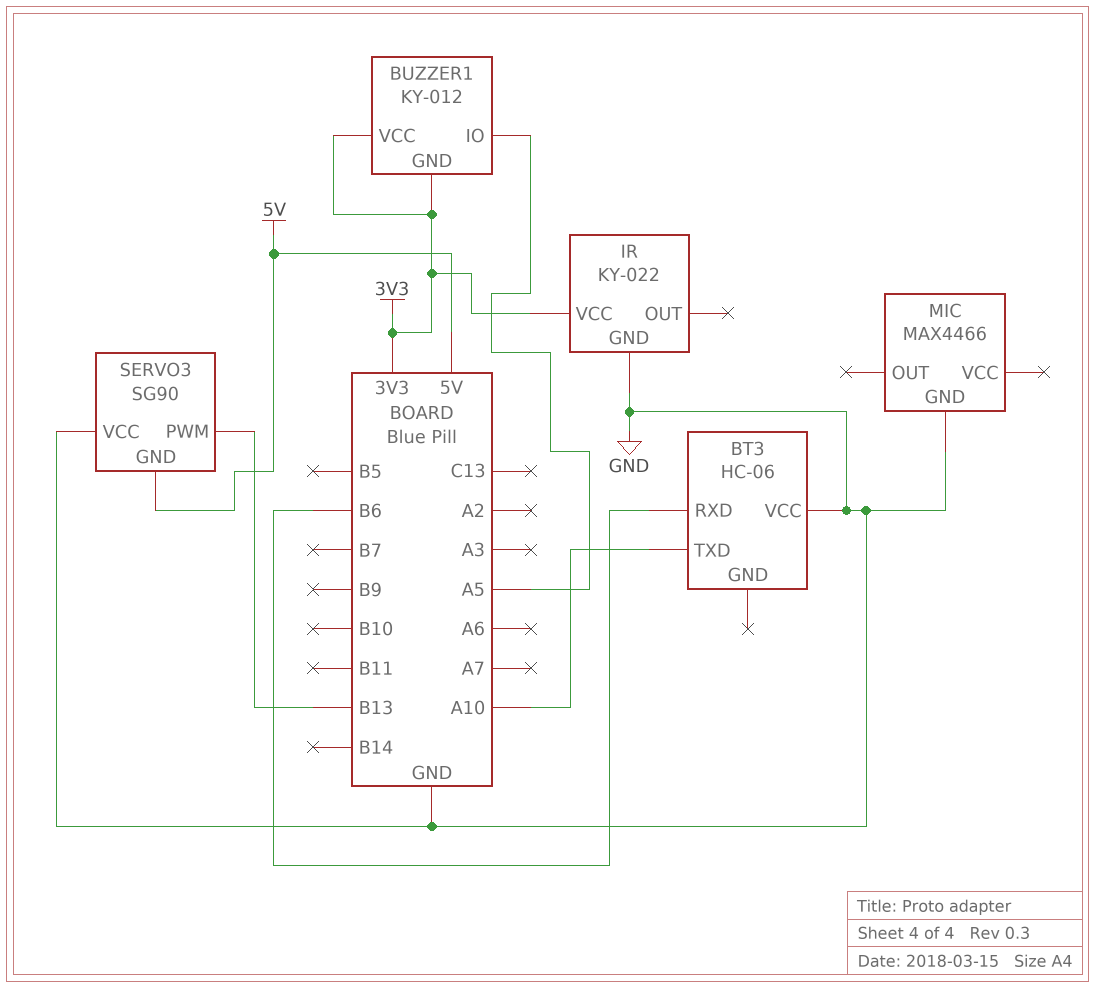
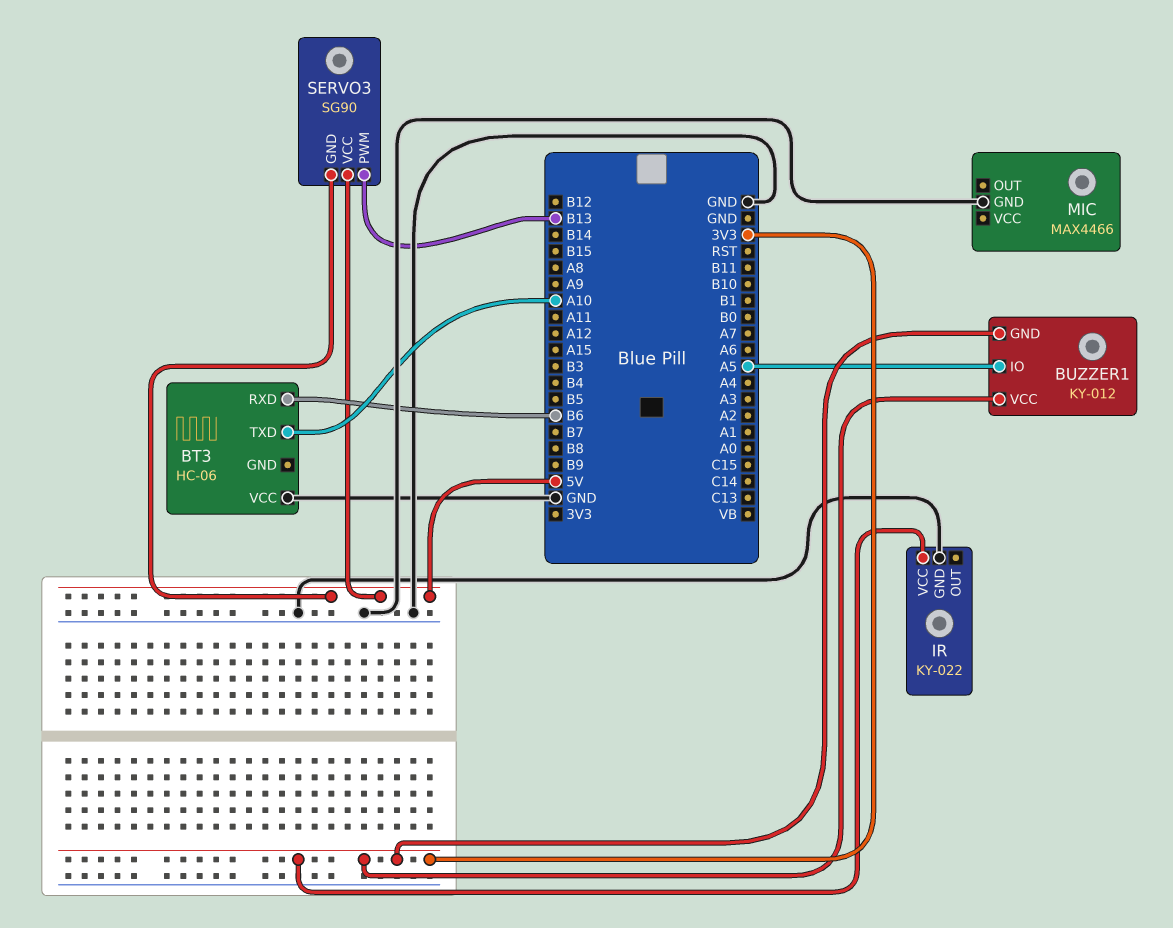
SERVO3 pin VCC: GND -> 5V

